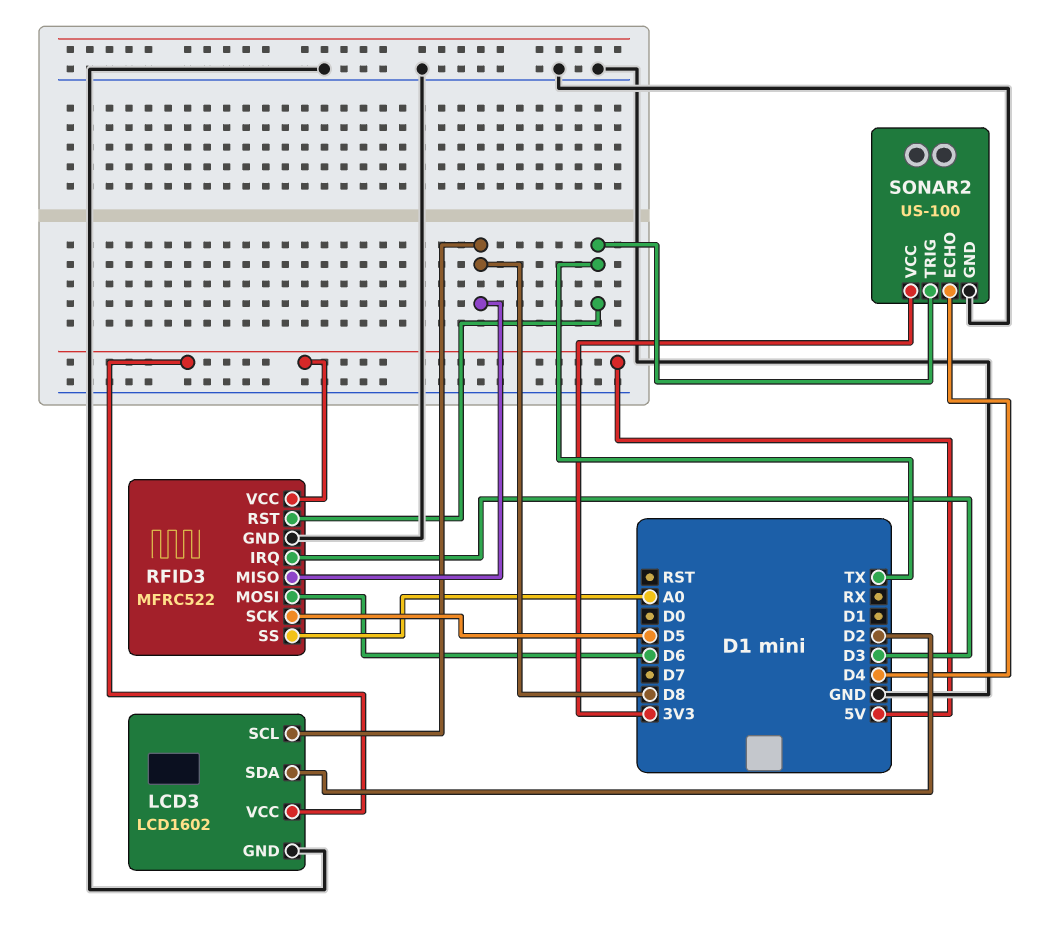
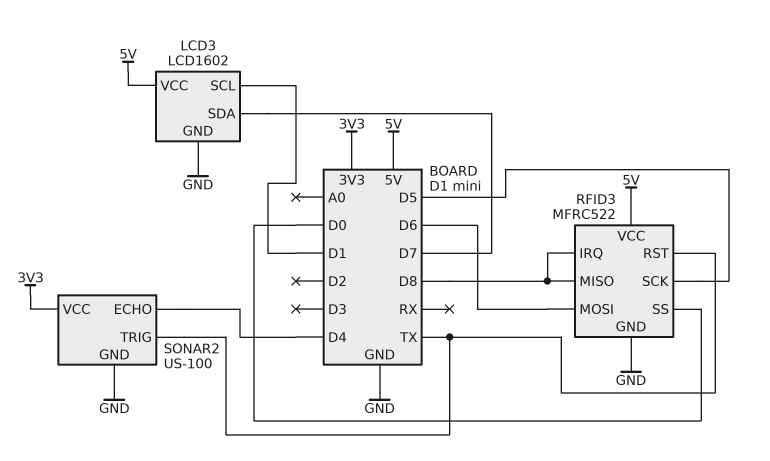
LCD3 pin SCL: D8 -> D1
LCD3 pin SDA: D2 -> D7
RFID3 pin IRQ: D3 -> D8
RFID3 pin SS: A0 -> D0

